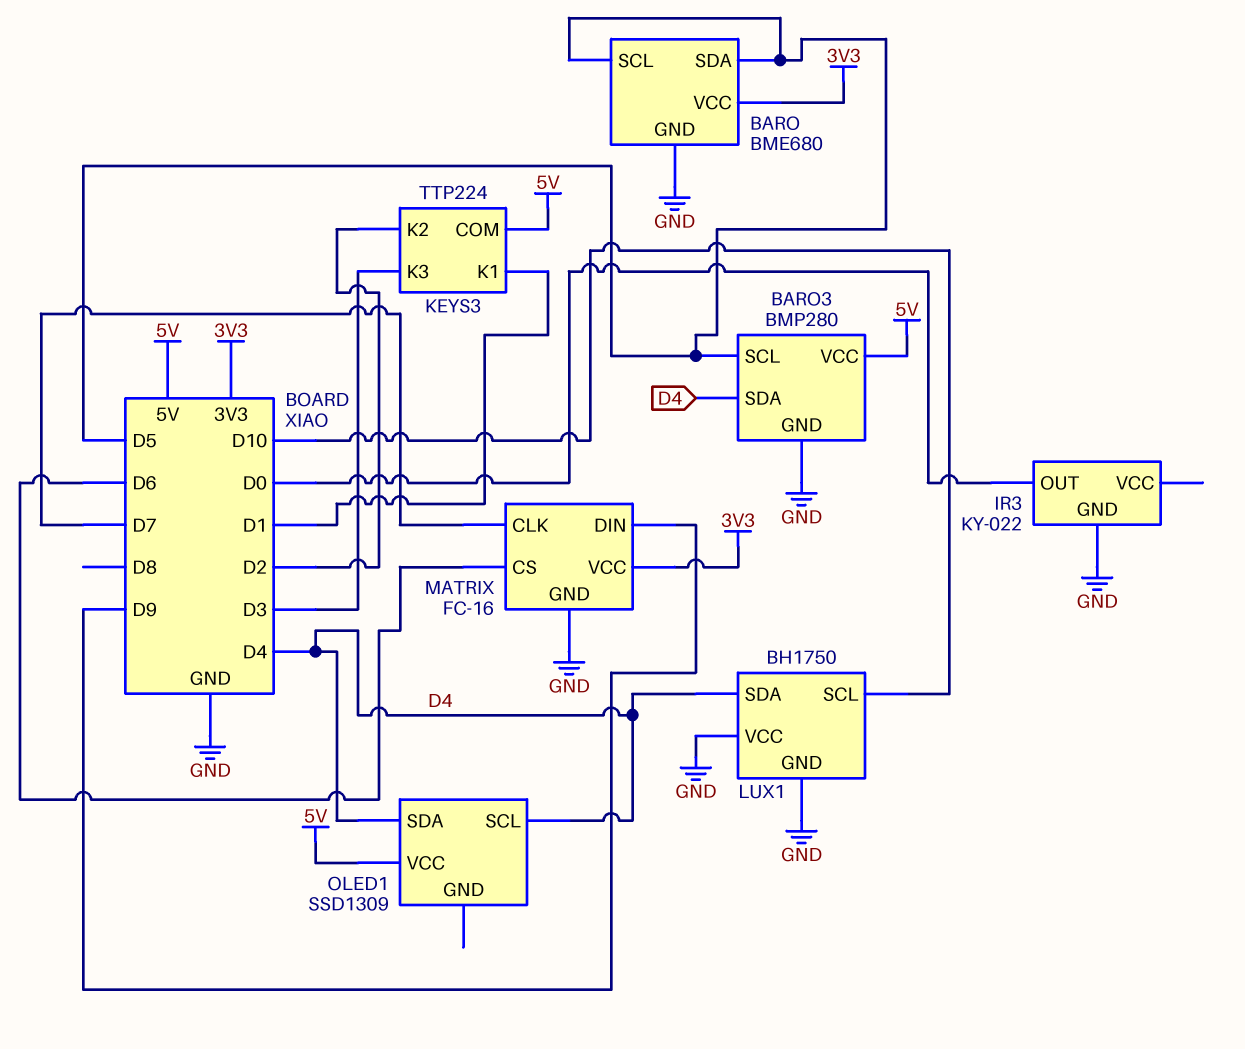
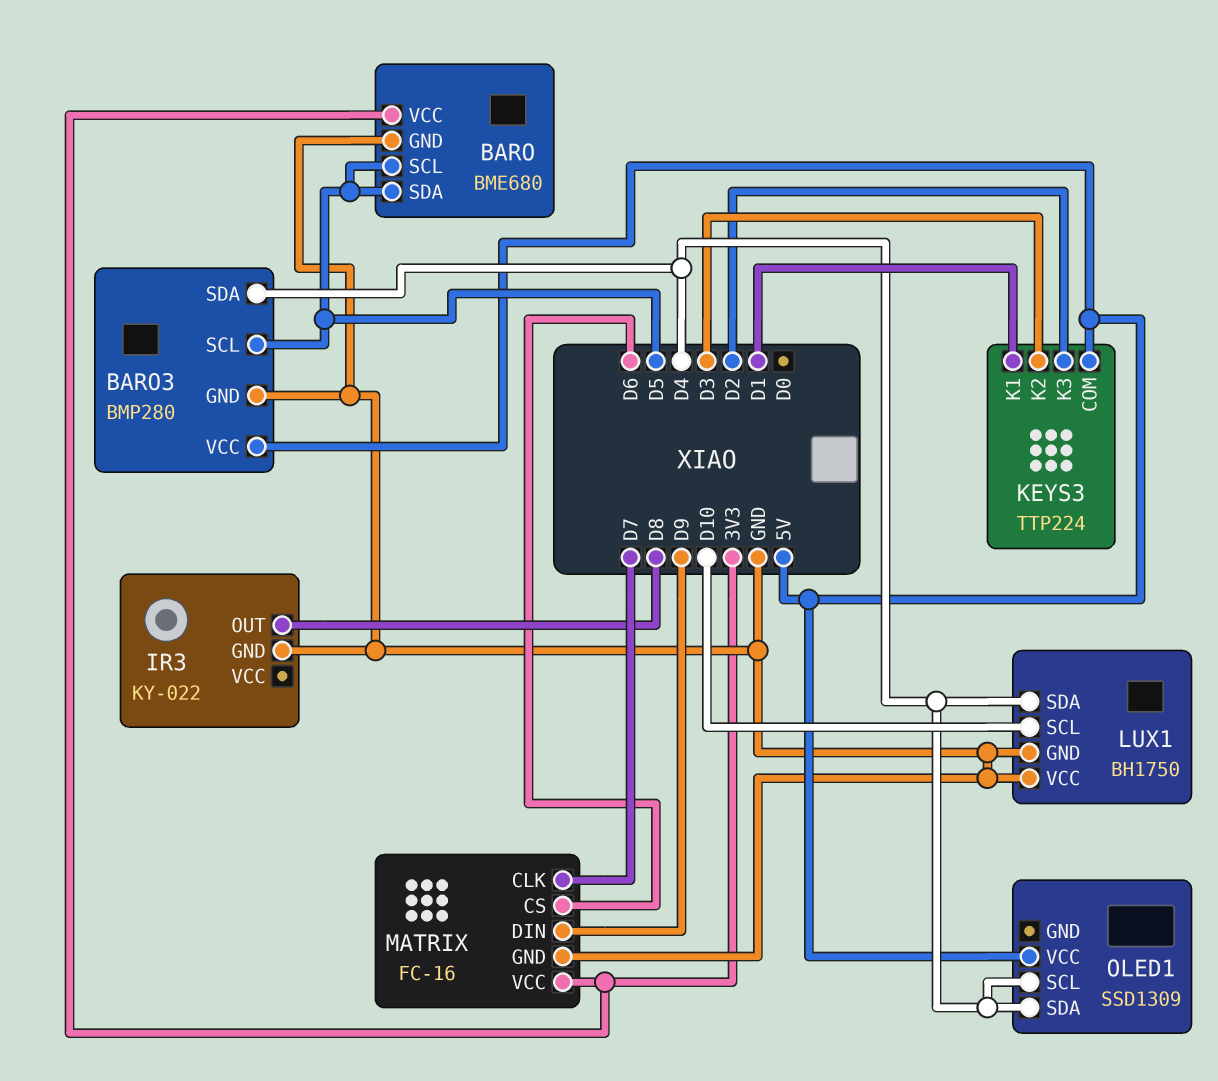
IR3 pin OUT: D0 -> D8
KEYS3 pin K2: D2 -> D3
KEYS3 pin K3: D3 -> D2

